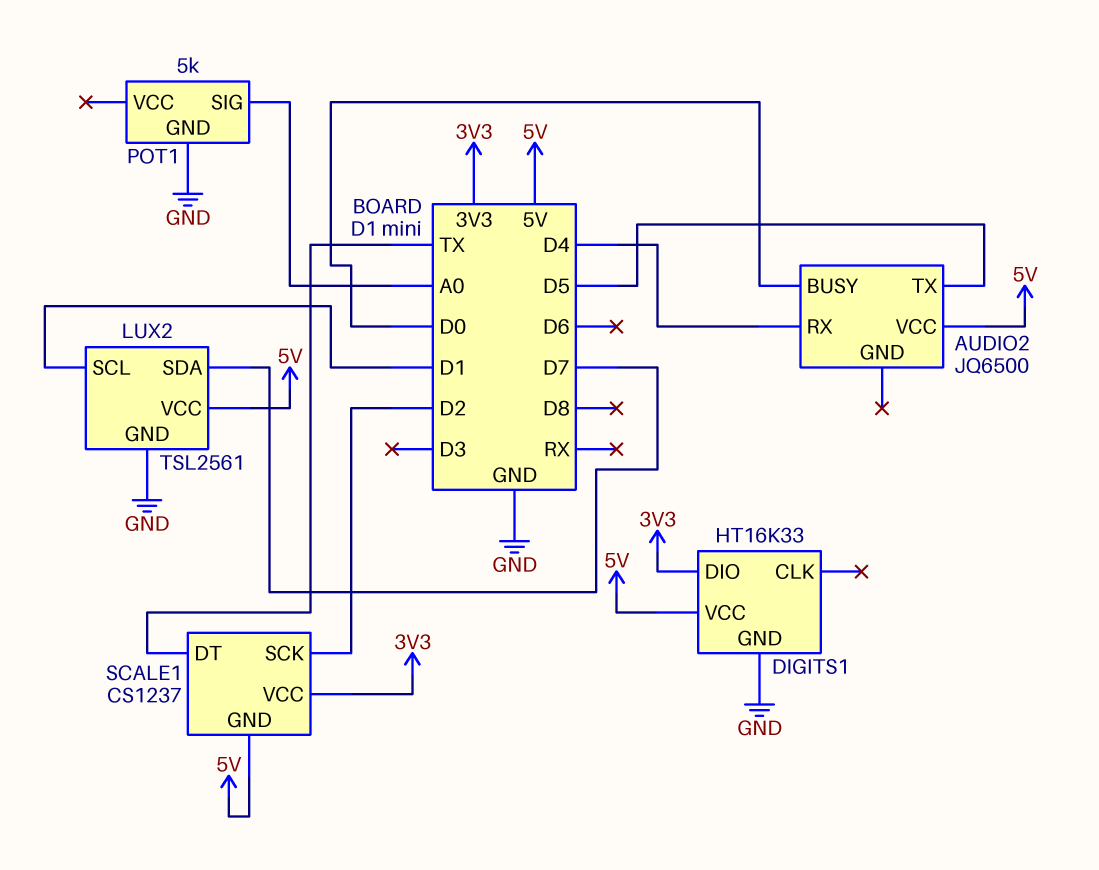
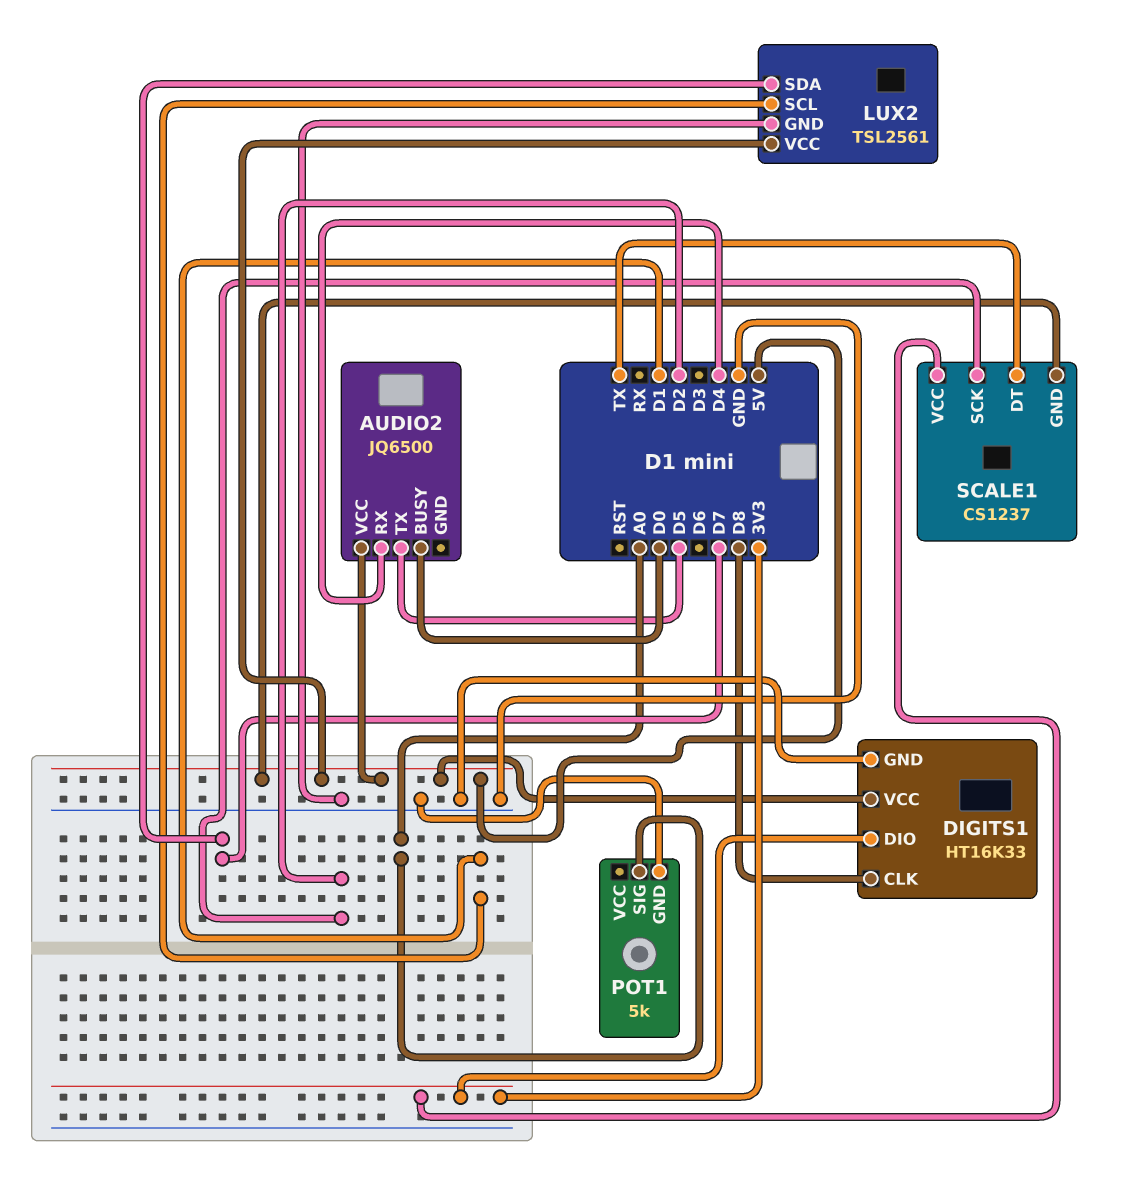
DIGITS1 pin CLK: none -> D8

